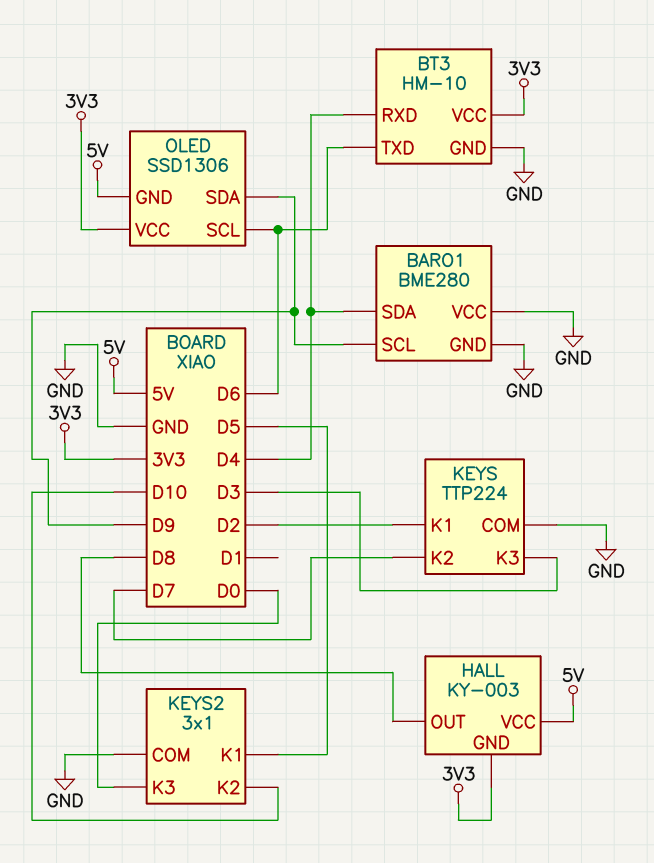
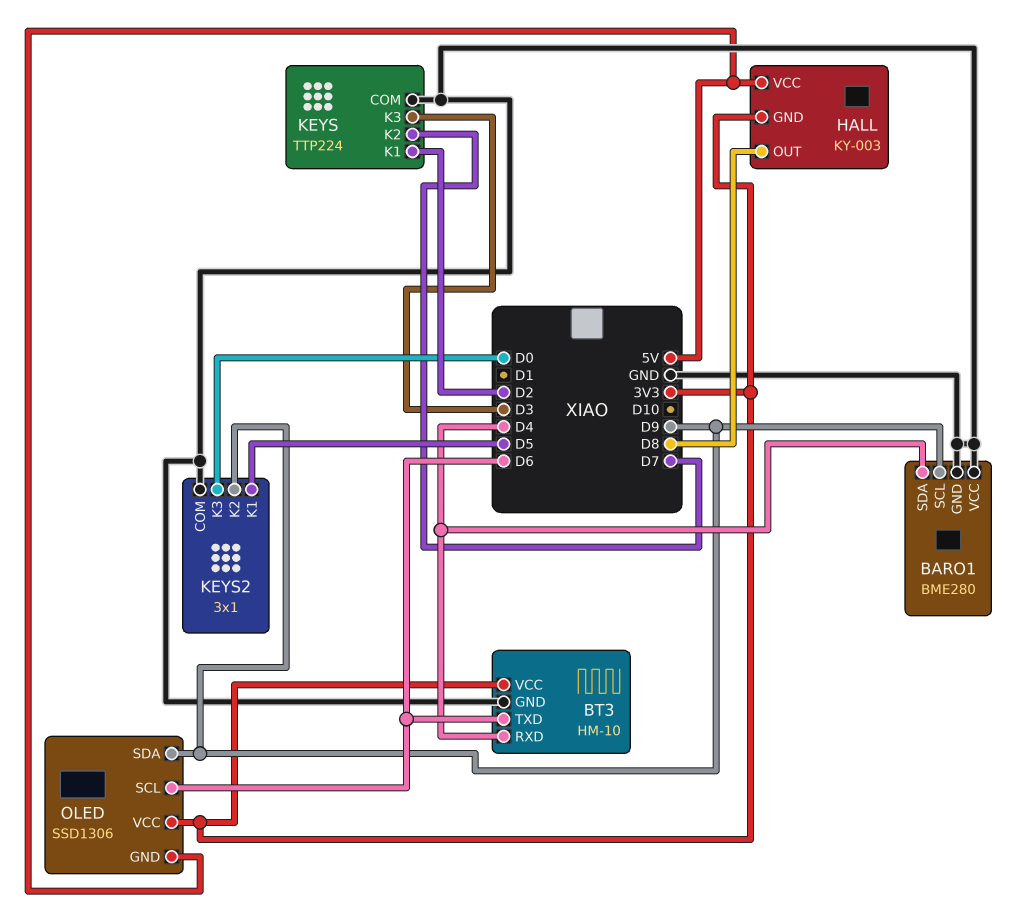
KEYS2 pin K2: D10 -> D9

